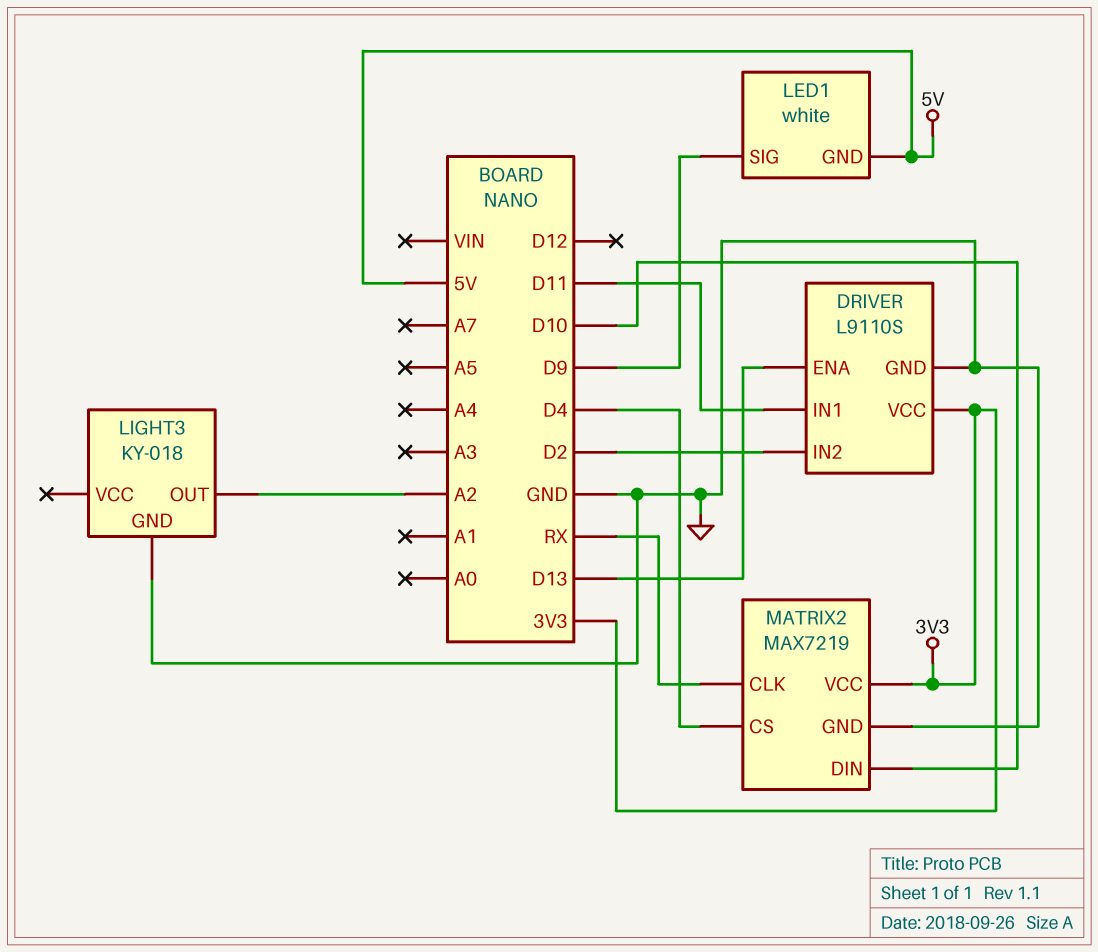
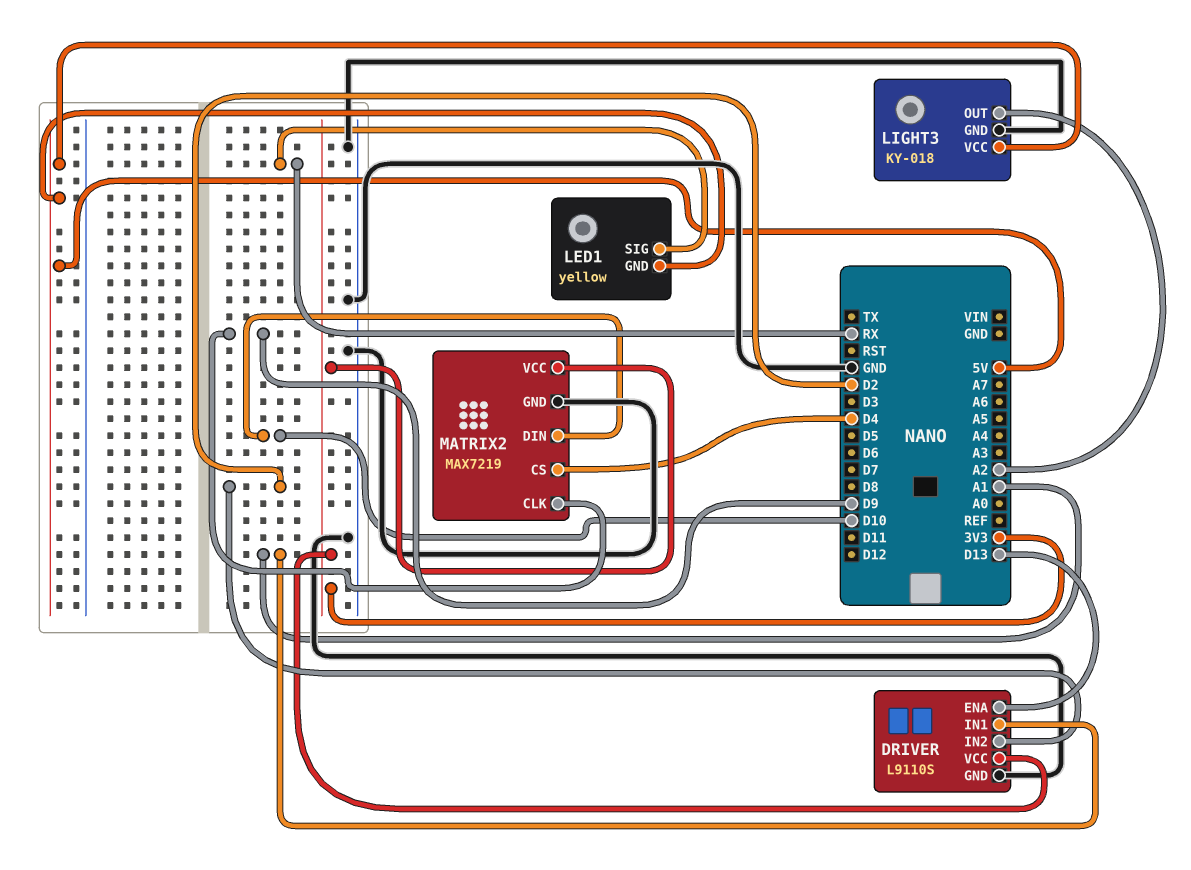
DRIVER pin IN1: D11 -> A1
LED1: white -> yellow
LED1 pin SIG: D9 -> RX
LIGHT3 pin VCC: none -> 5V
MATRIX2 pin CLK: RX -> D9

